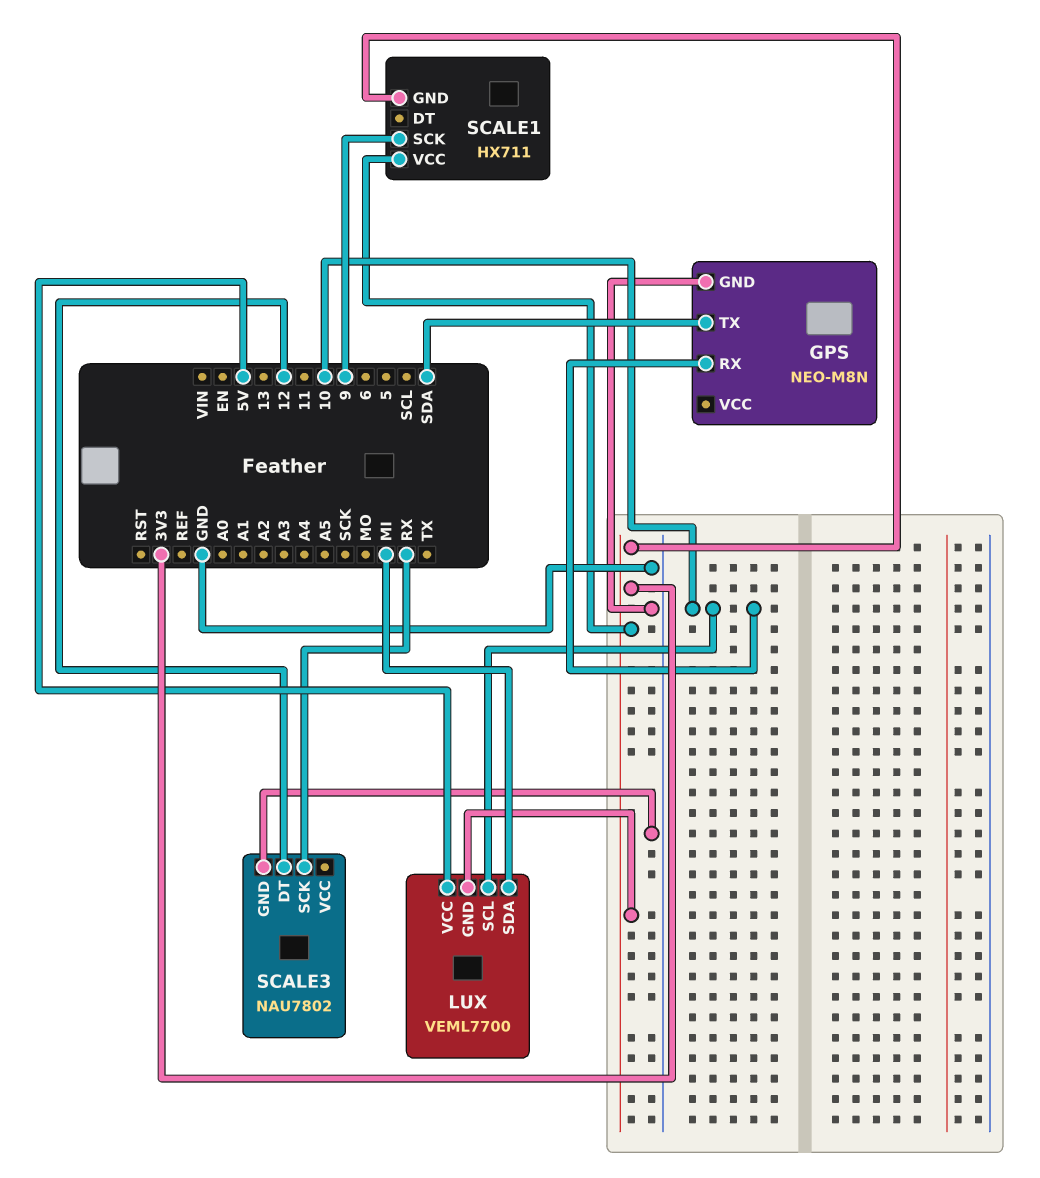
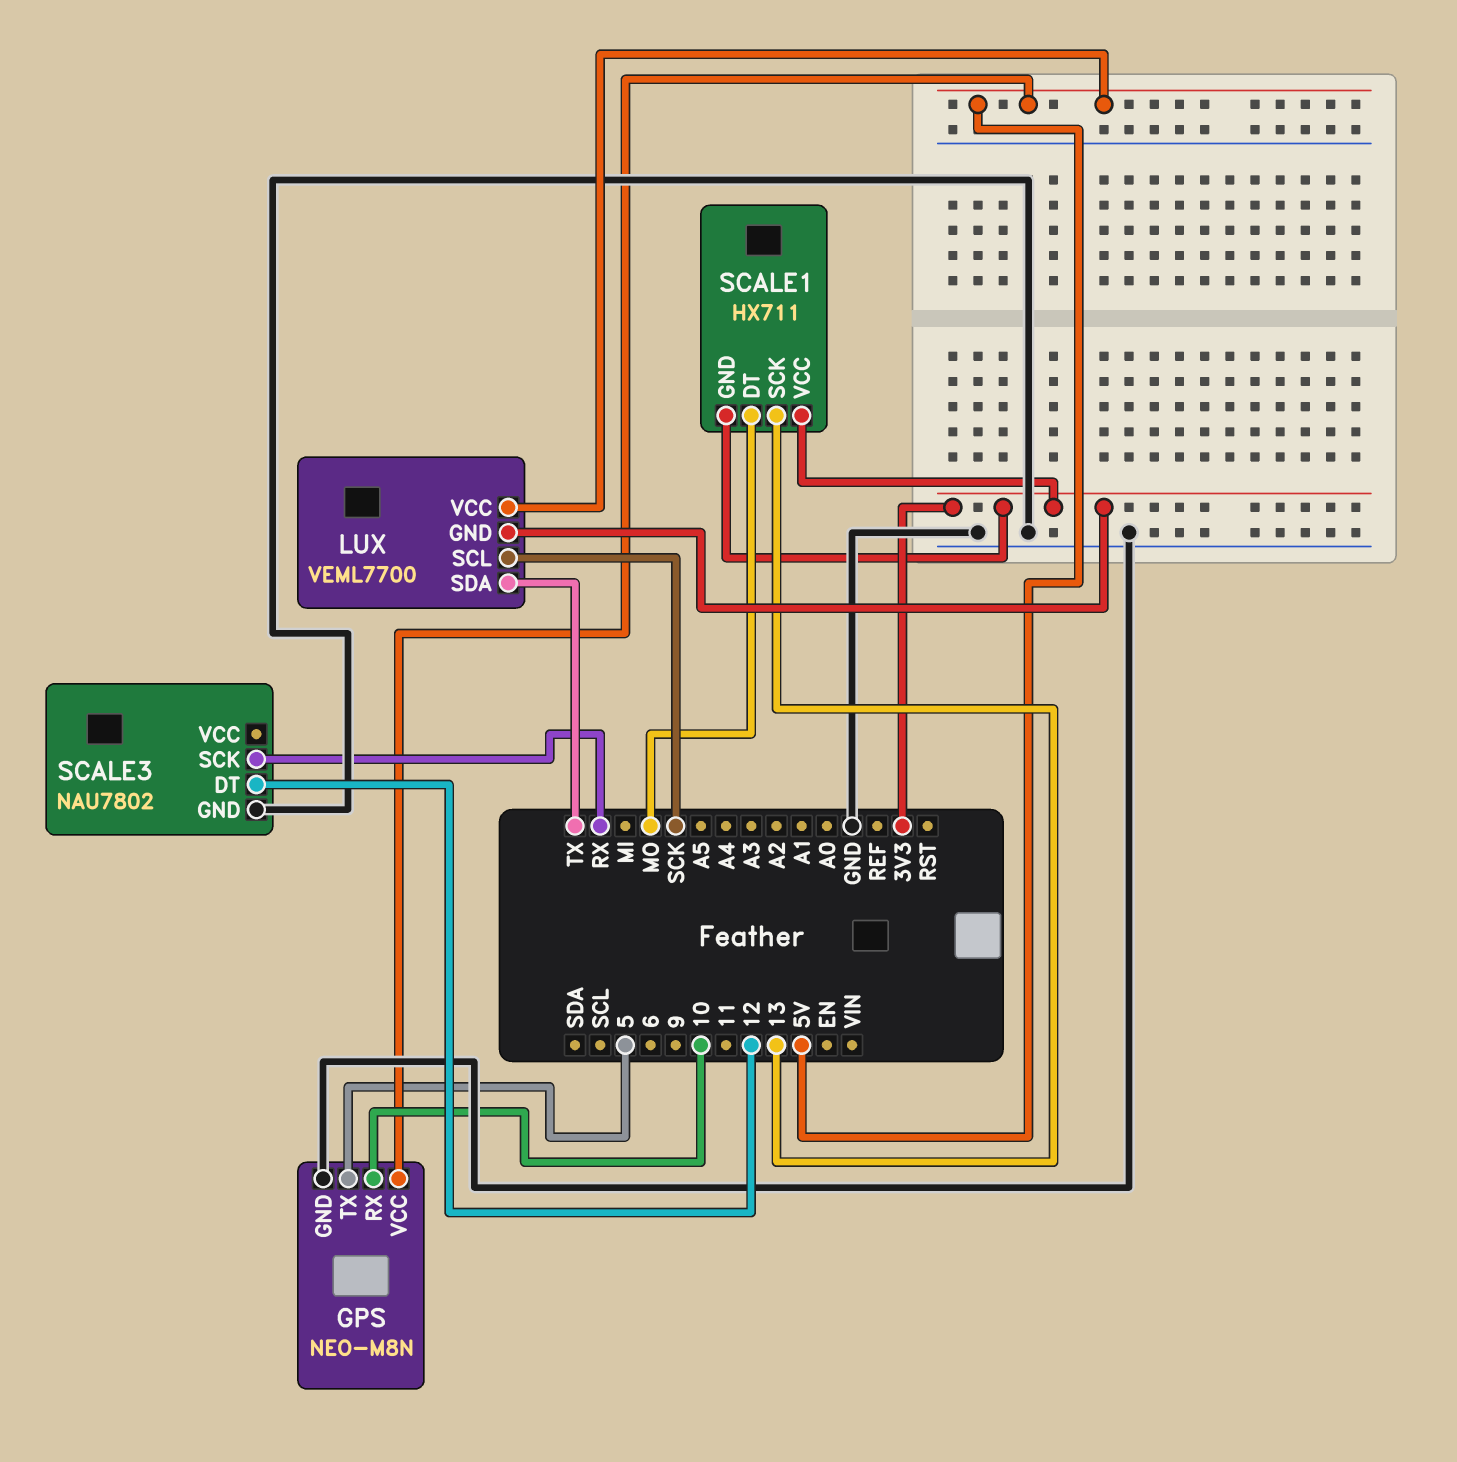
GPS pin TX: SDA -> 5
GPS pin VCC: none -> 5V
LUX pin SCL: 10 -> SCK
LUX pin SDA: MI -> TX
SCALE1 pin DT: none -> MO
SCALE1 pin SCK: 9 -> 13

